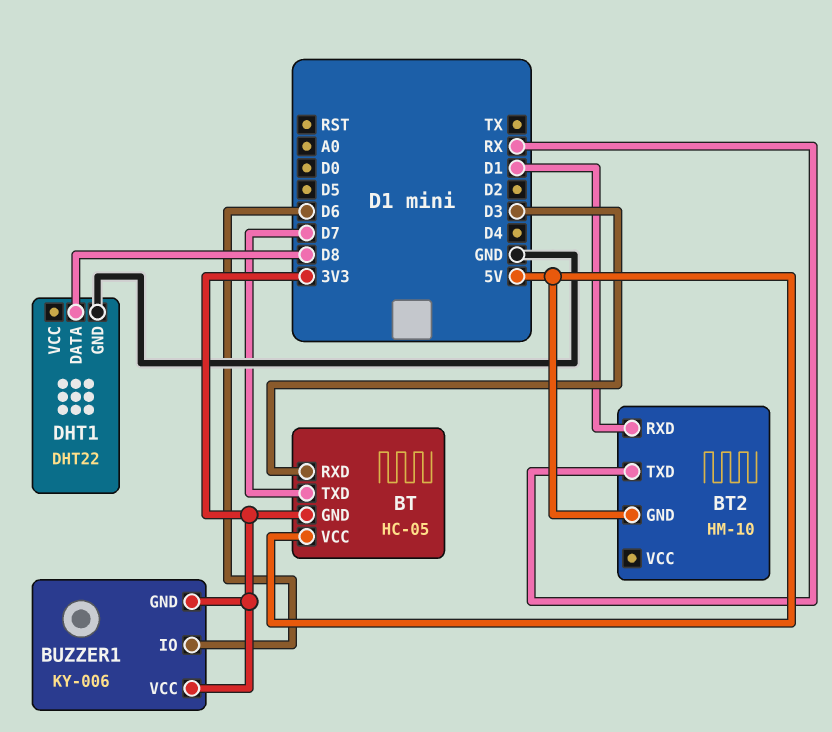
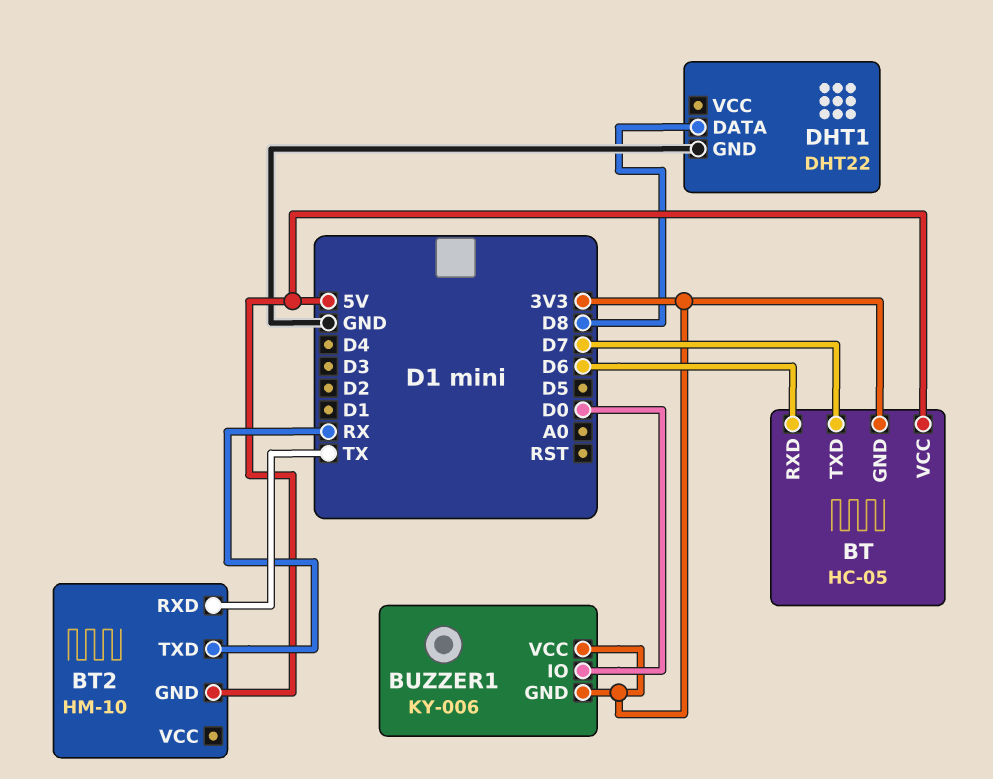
BT pin RXD: D3 -> D6
BT2 pin RXD: D1 -> TX
BUZZER1 pin IO: D6 -> D0

